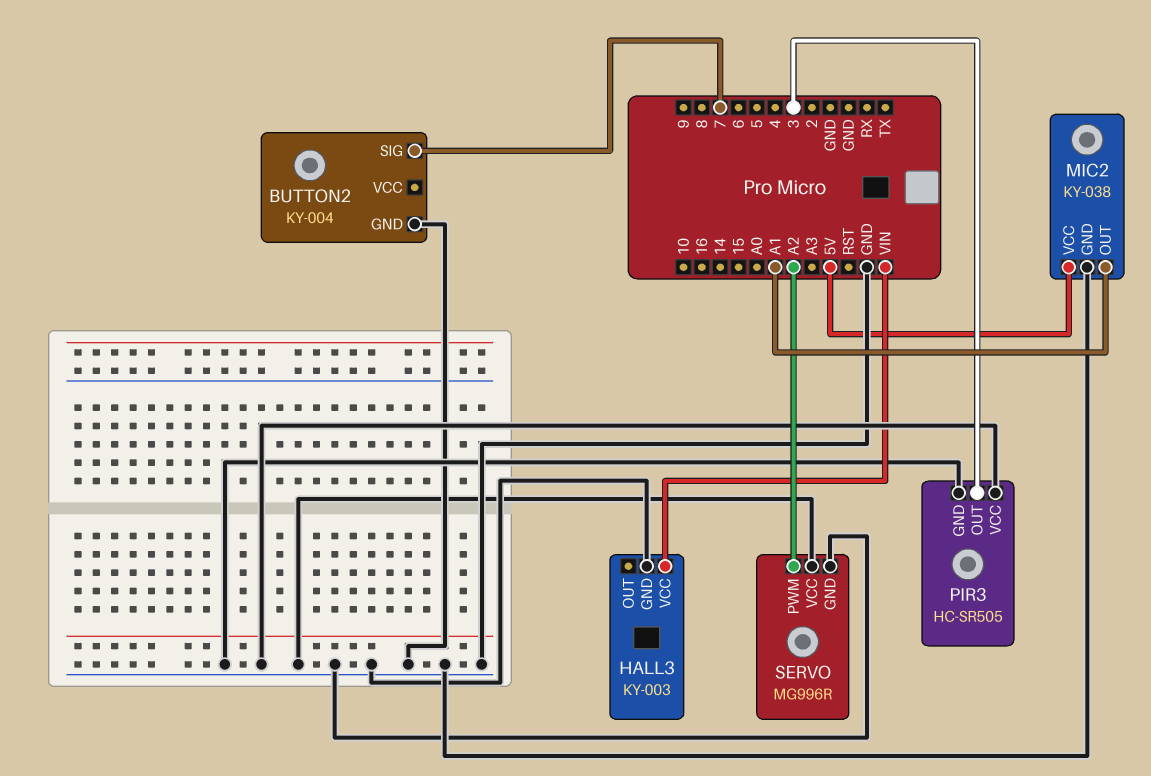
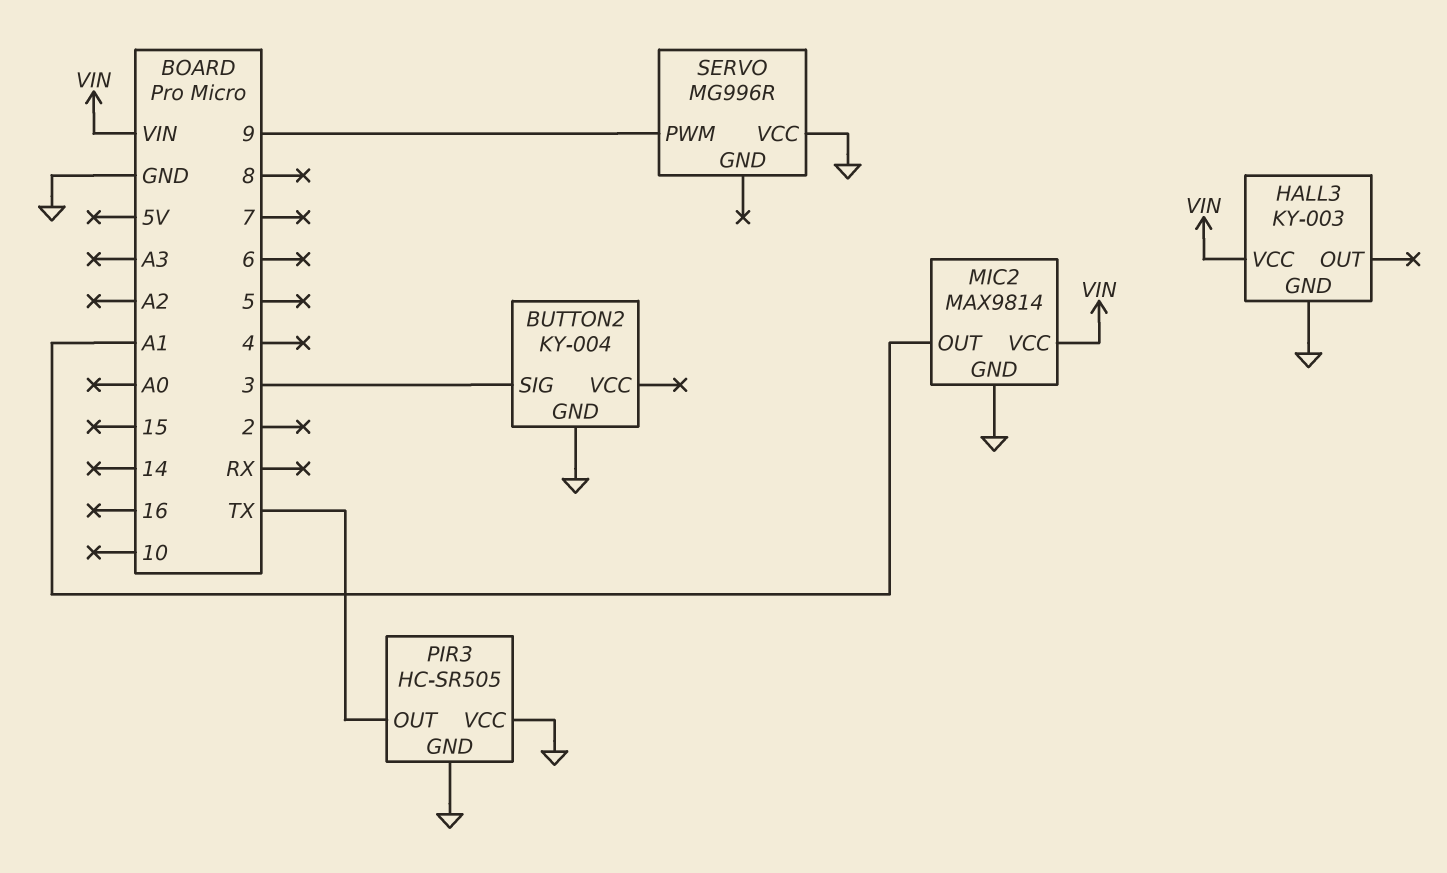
BUTTON2 pin SIG: 7 -> 3
MIC2: KY-038 -> MAX9814
MIC2 pin VCC: 5V -> VIN
PIR3 pin OUT: 3 -> TX
SERVO pin GND: GND -> none
SERVO pin PWM: A2 -> 9

